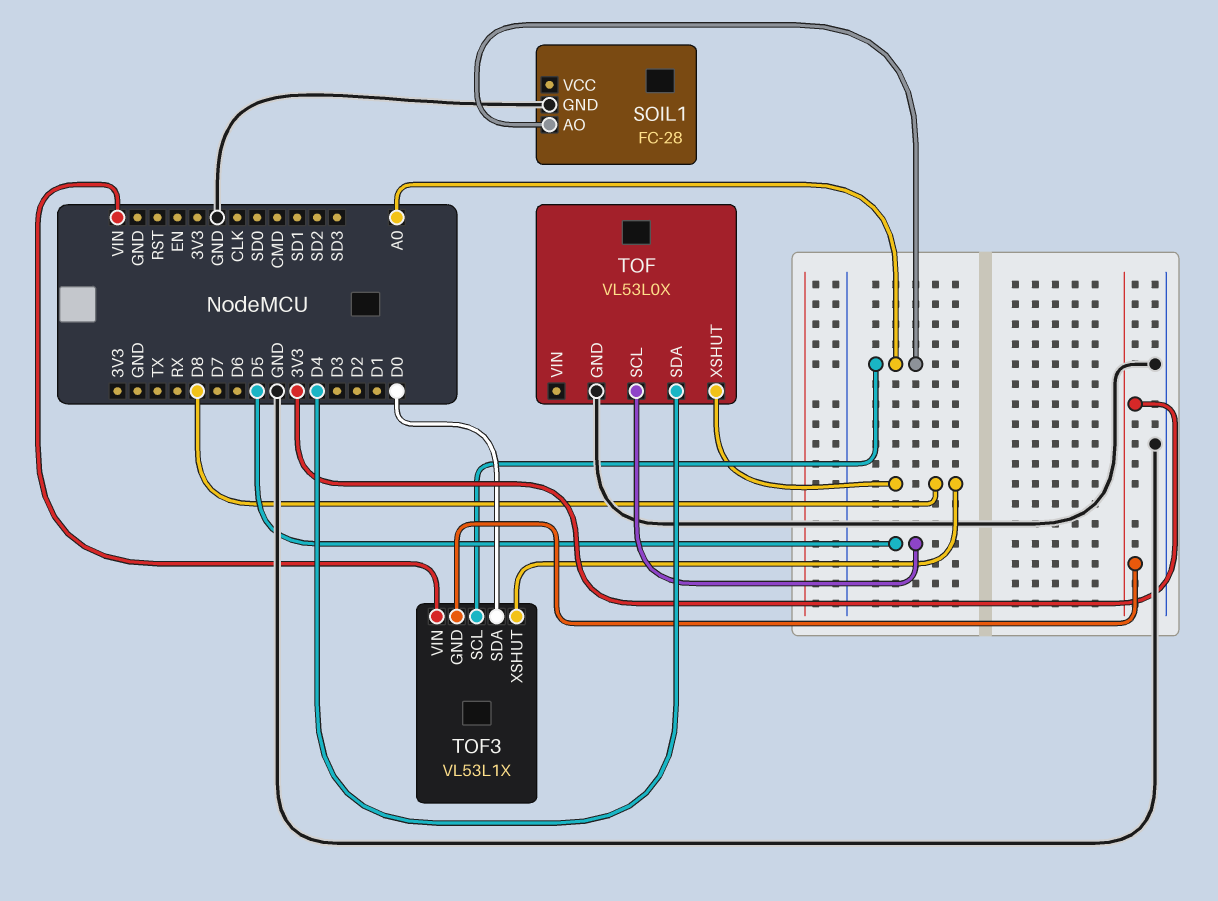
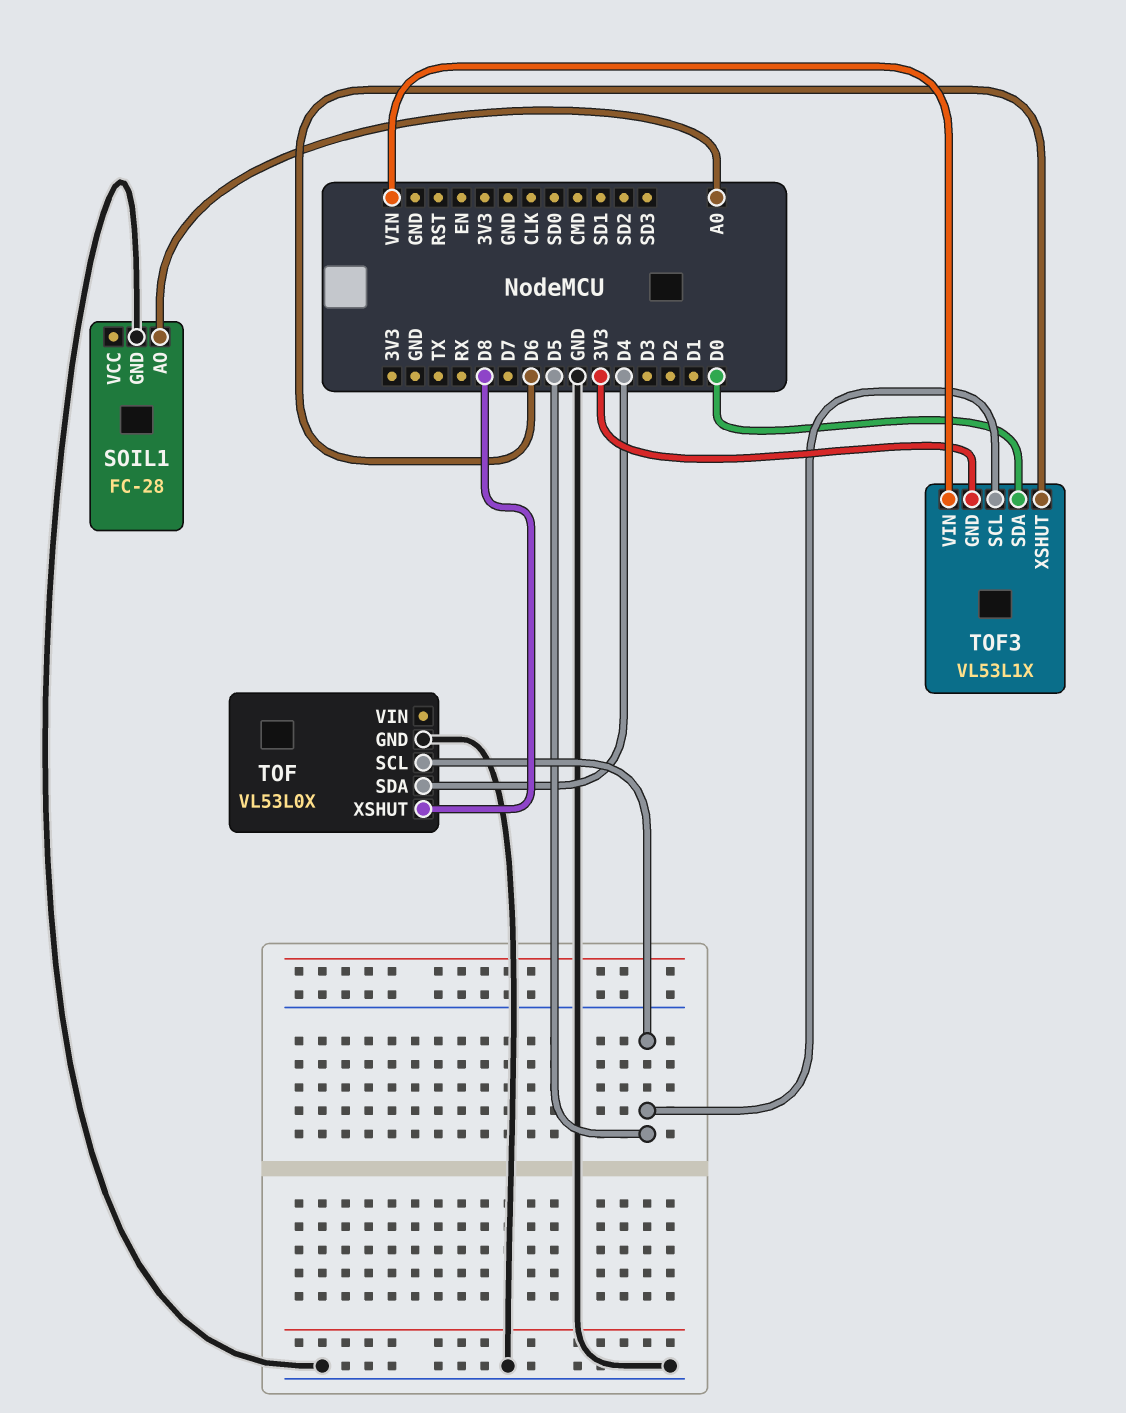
TOF3 pin SCL: A0 -> D5
TOF3 pin XSHUT: D8 -> D6

